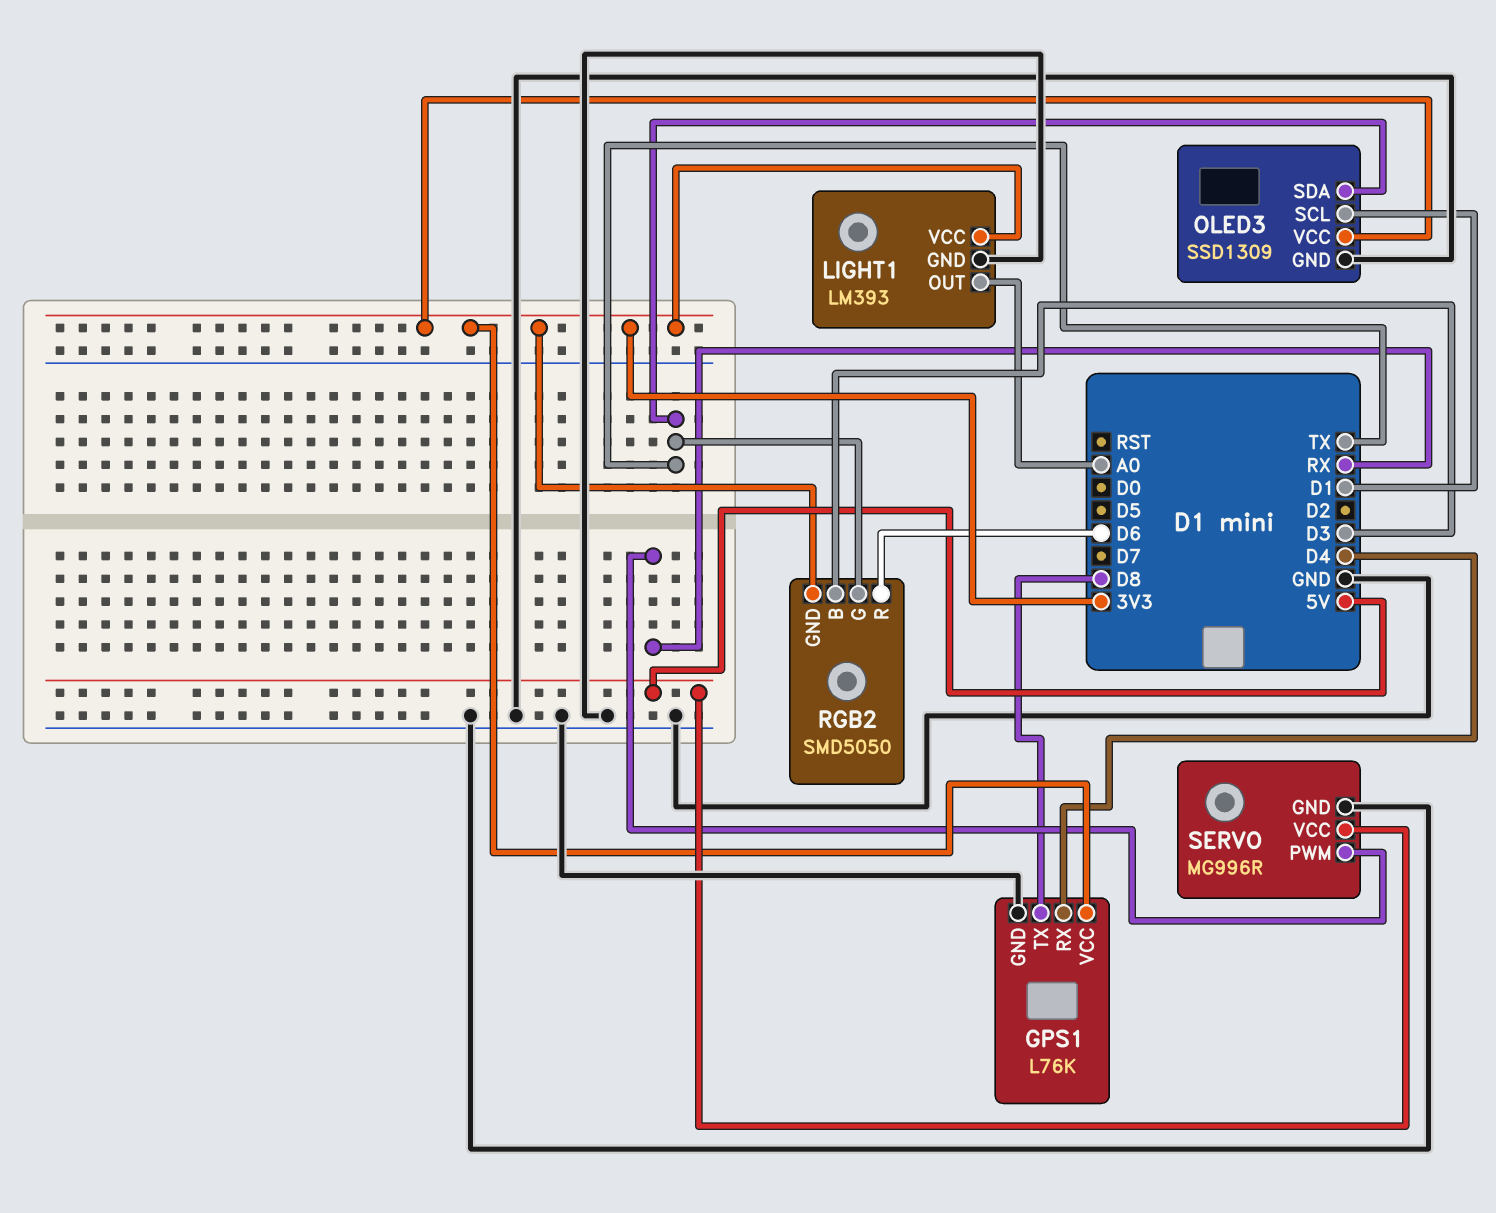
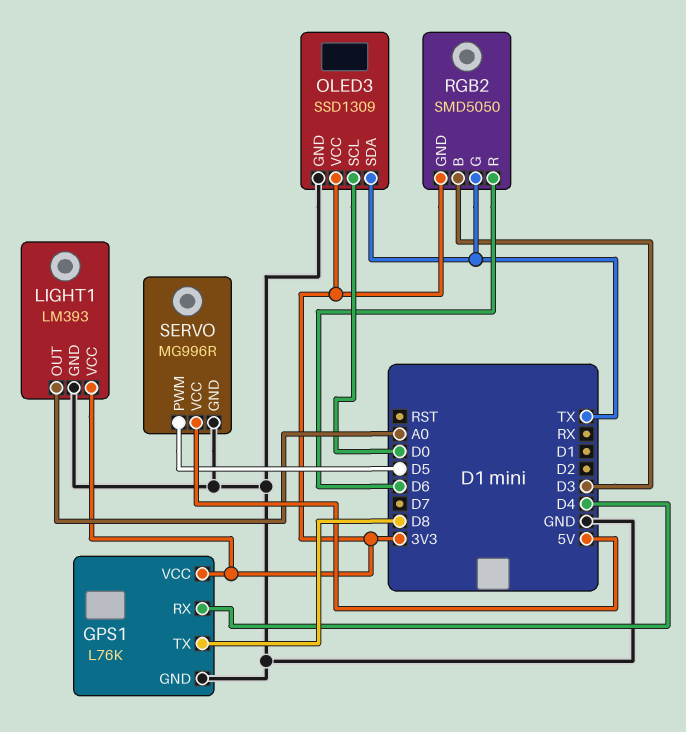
OLED3 pin SCL: D1 -> D0
SERVO pin PWM: RX -> D5

